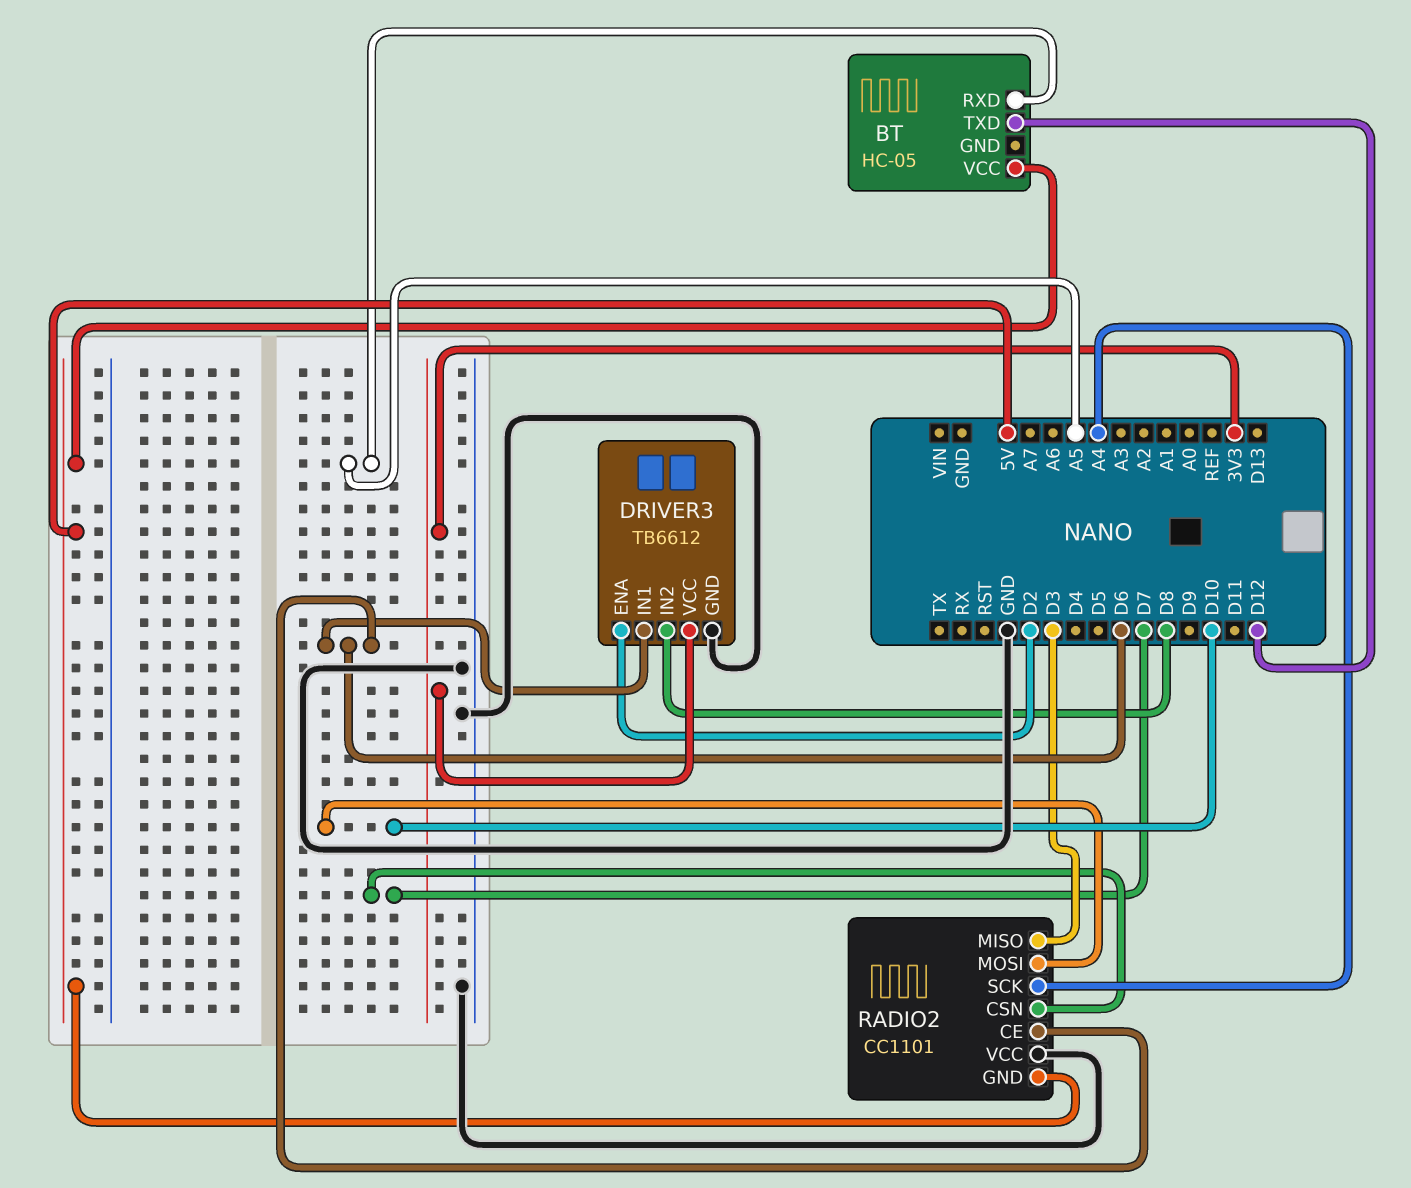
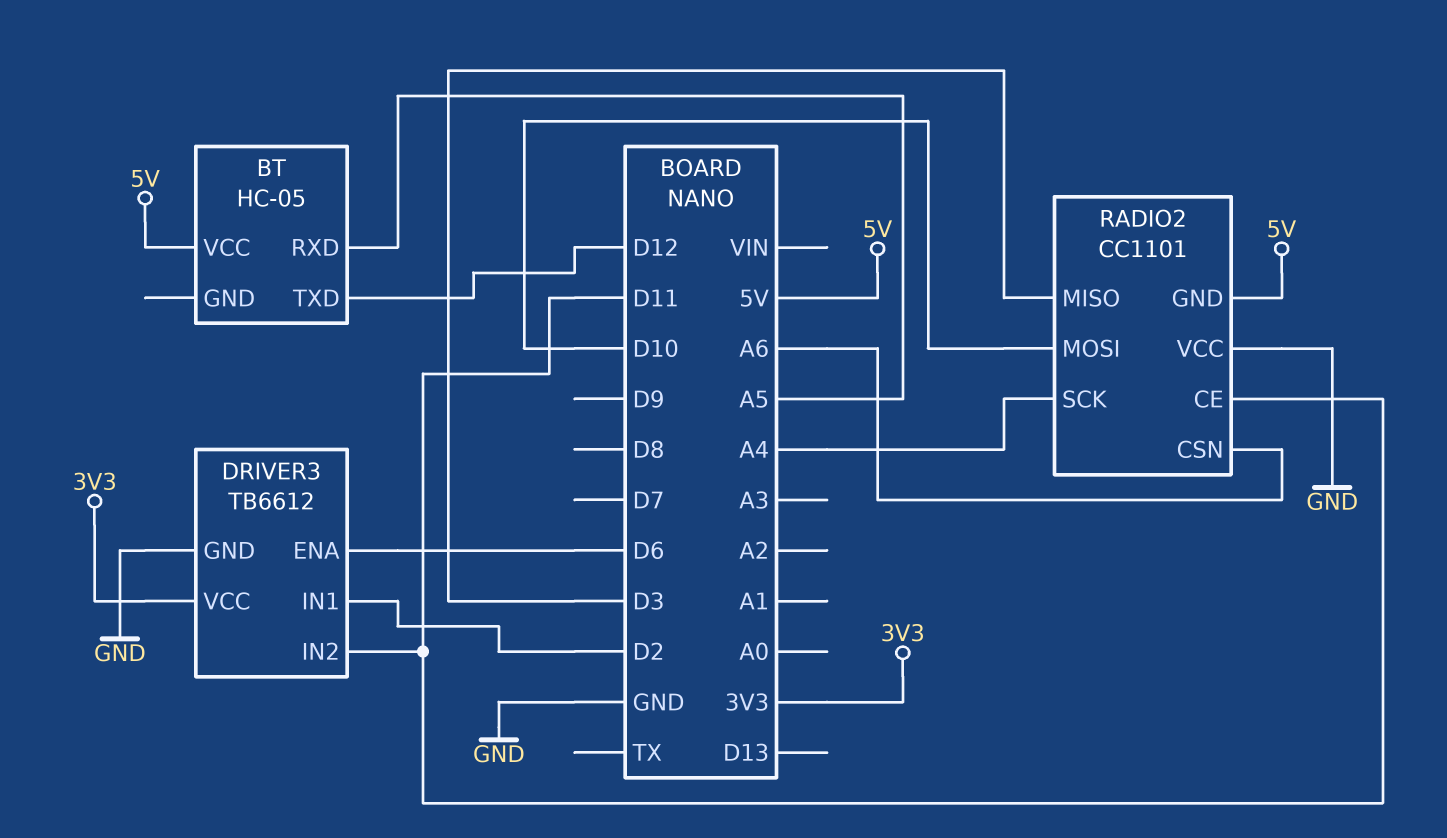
DRIVER3 pin ENA: D2 -> D6
DRIVER3 pin IN1: D6 -> D2
DRIVER3 pin IN2: D8 -> D11
RADIO2 pin CE: D6 -> D11
RADIO2 pin CSN: D7 -> A6

